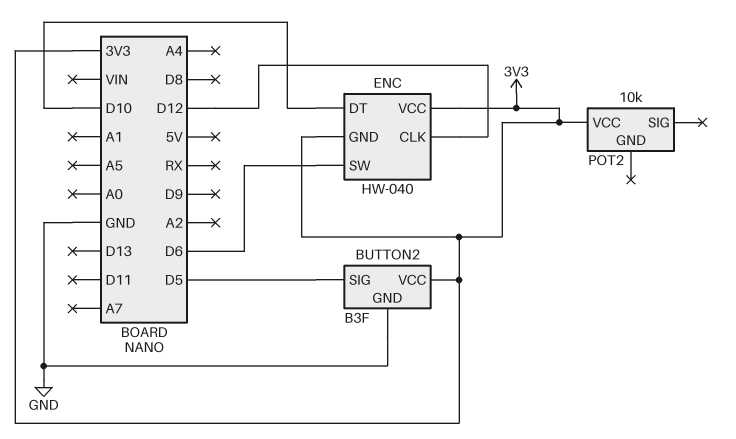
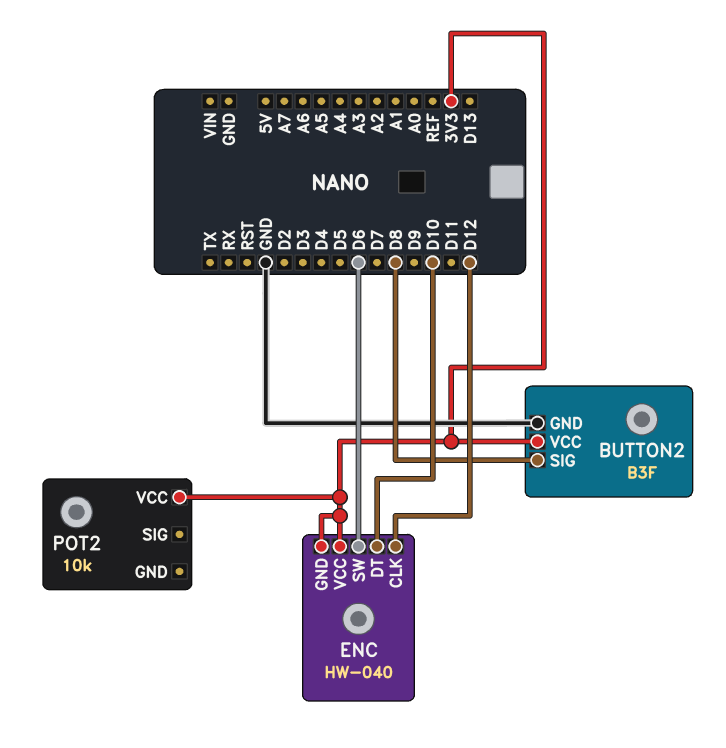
BUTTON2 pin SIG: D5 -> D8

